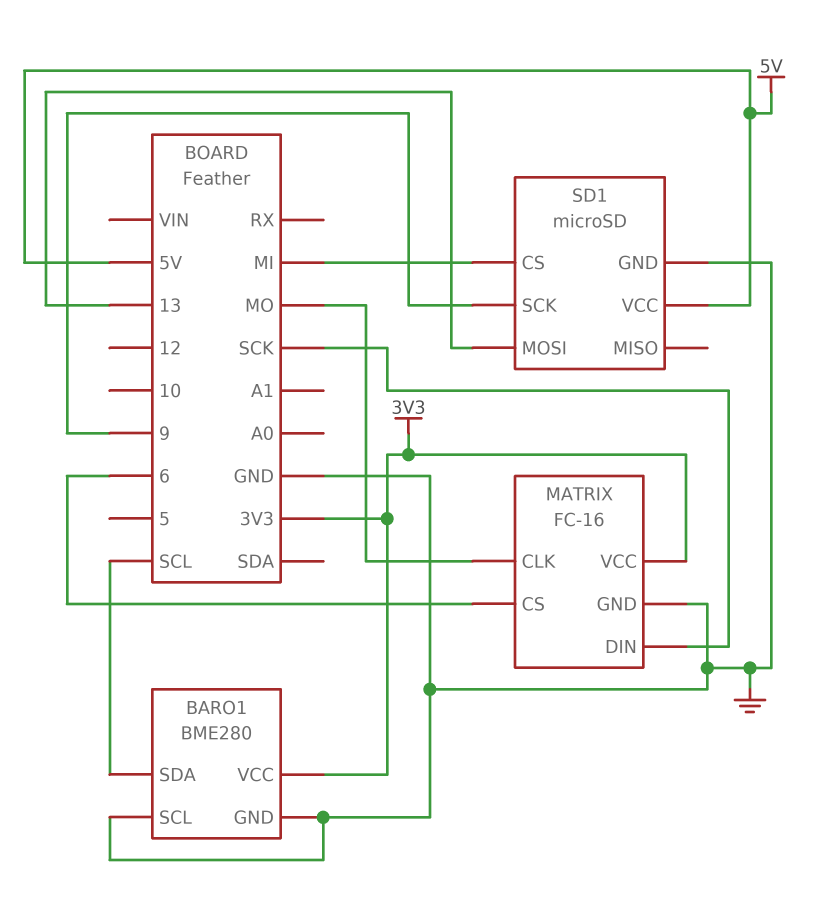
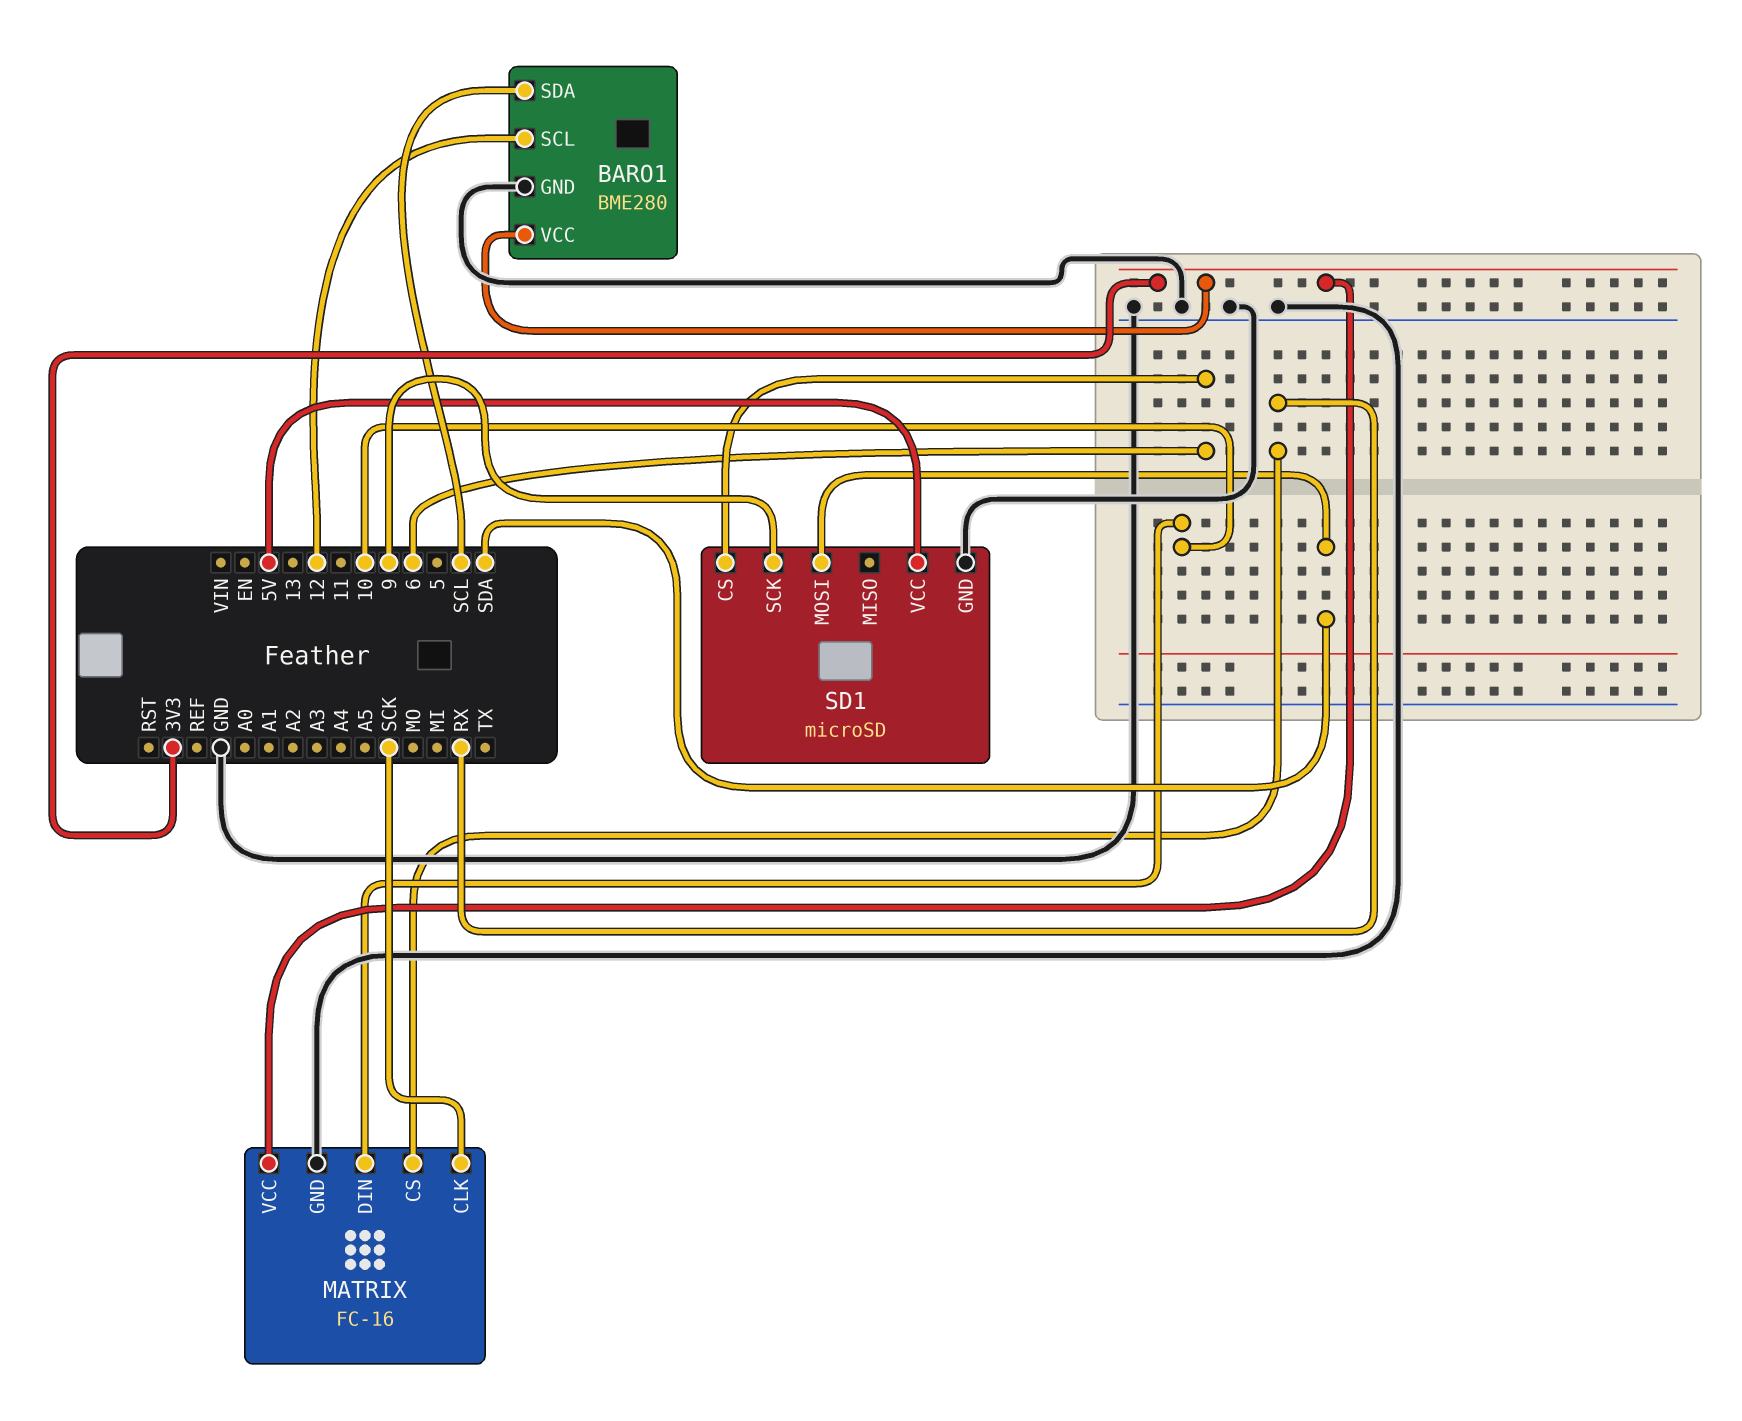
BARO1 pin SCL: GND -> 12
MATRIX pin CLK: MO -> SCK
MATRIX pin CS: 6 -> RX
MATRIX pin DIN: SCK -> 10
SD1 pin CS: MI -> 6
SD1 pin MOSI: 13 -> SDA

